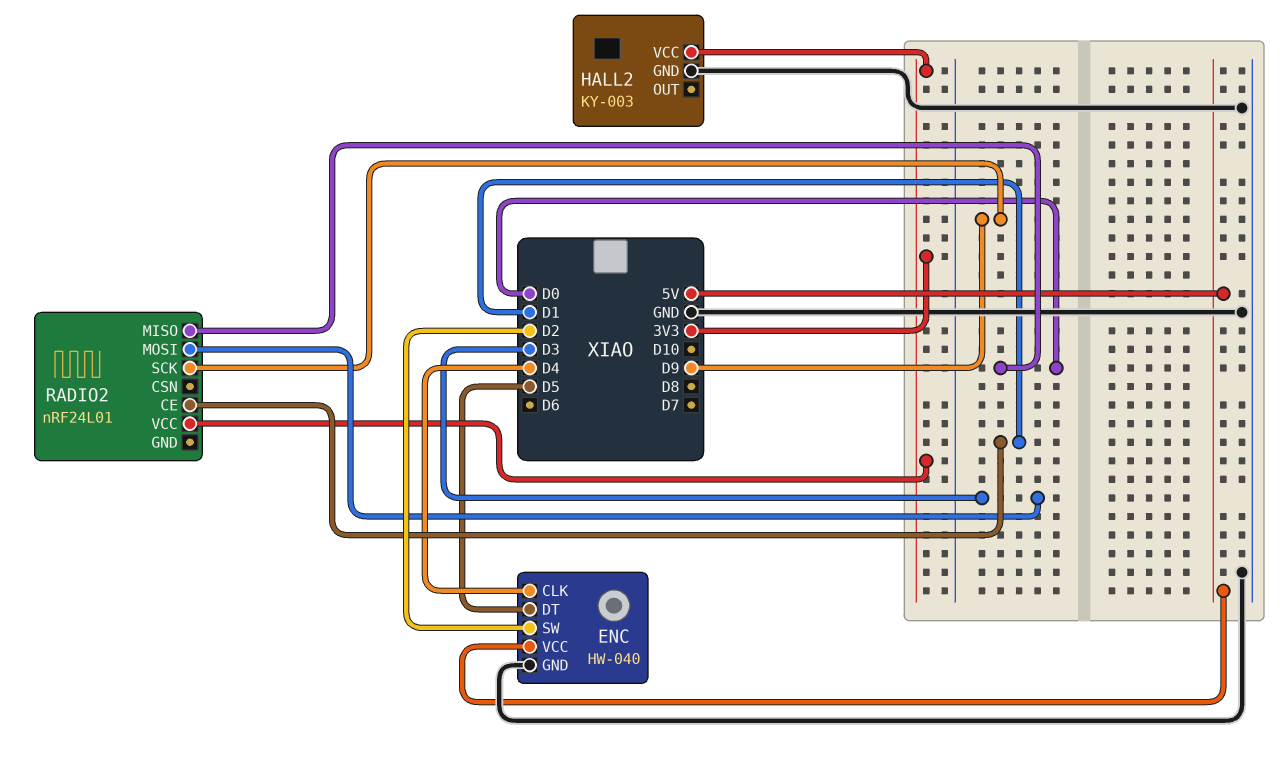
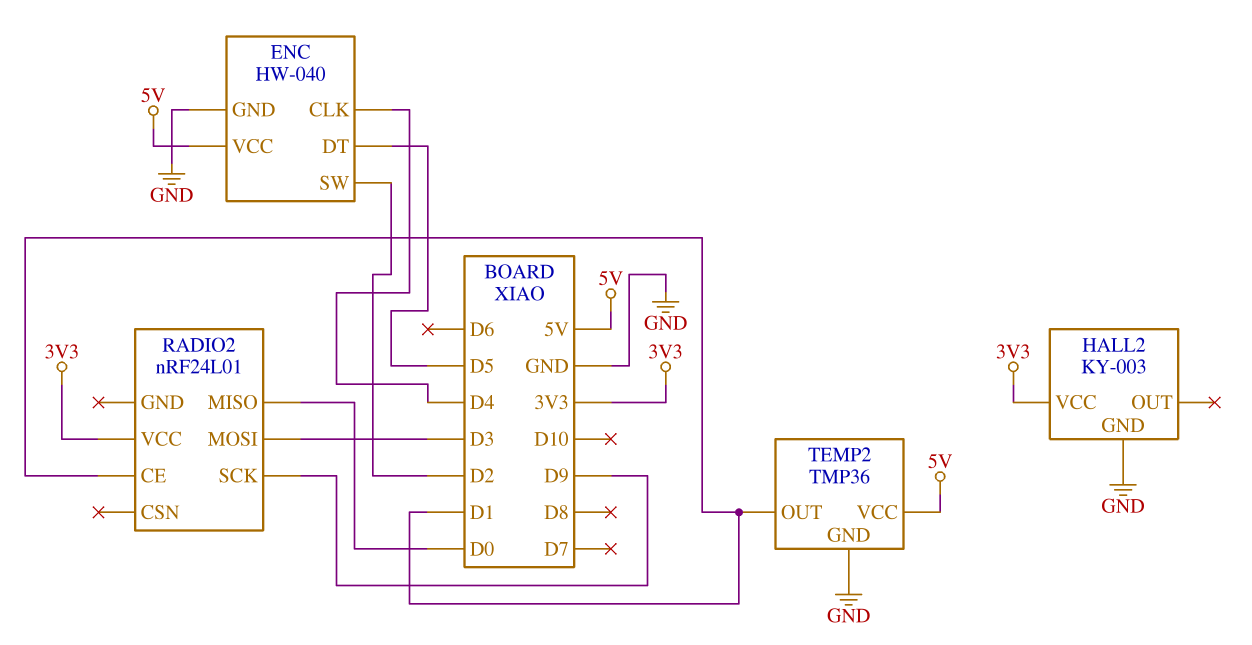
TEMP2: none -> TMP36
TEMP2 pin GND: none -> GND
TEMP2 pin OUT: none -> D1
TEMP2 pin VCC: none -> 5V

